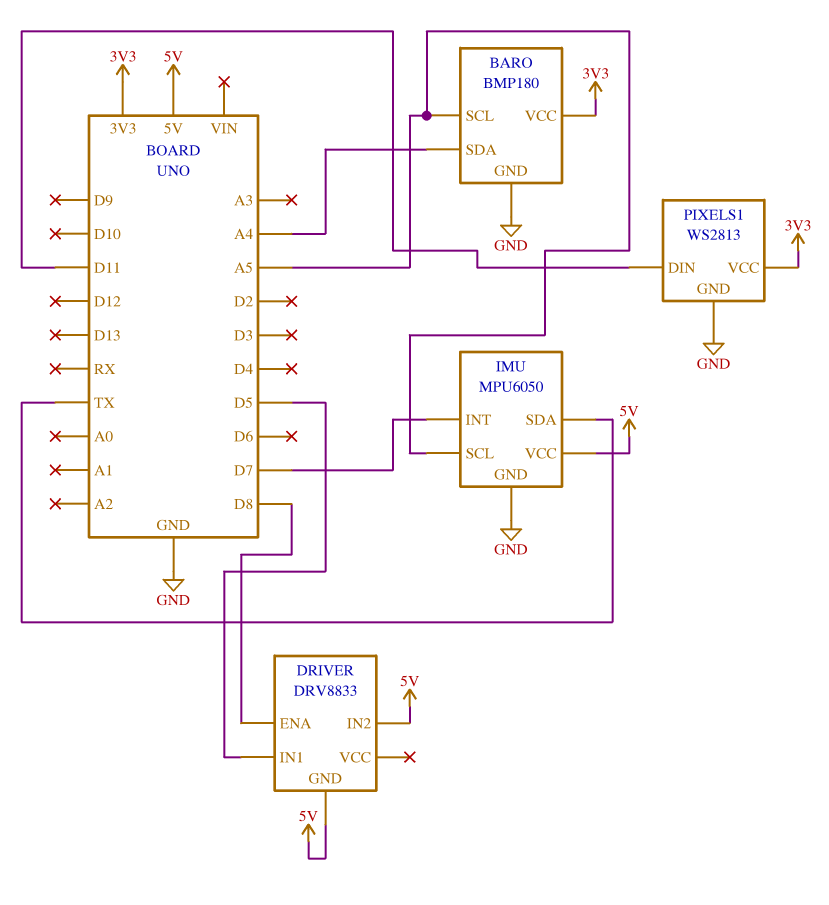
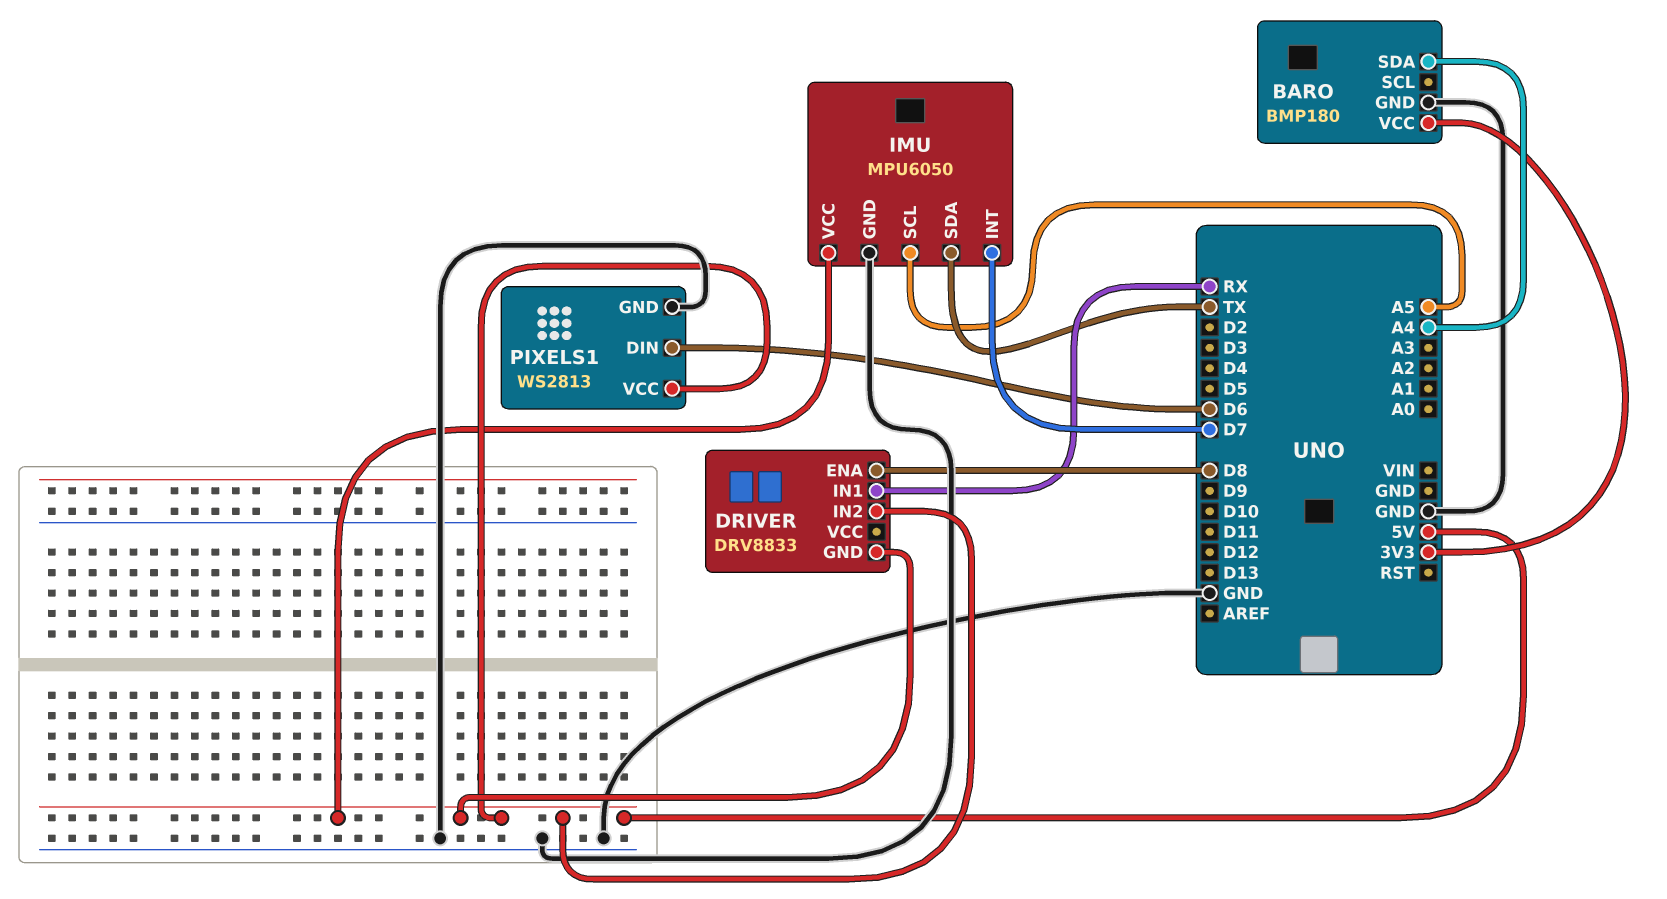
BARO pin SCL: A5 -> none
DRIVER pin IN1: D5 -> RX
PIXELS1 pin DIN: D11 -> D6
PIXELS1 pin VCC: 3V3 -> 5V

